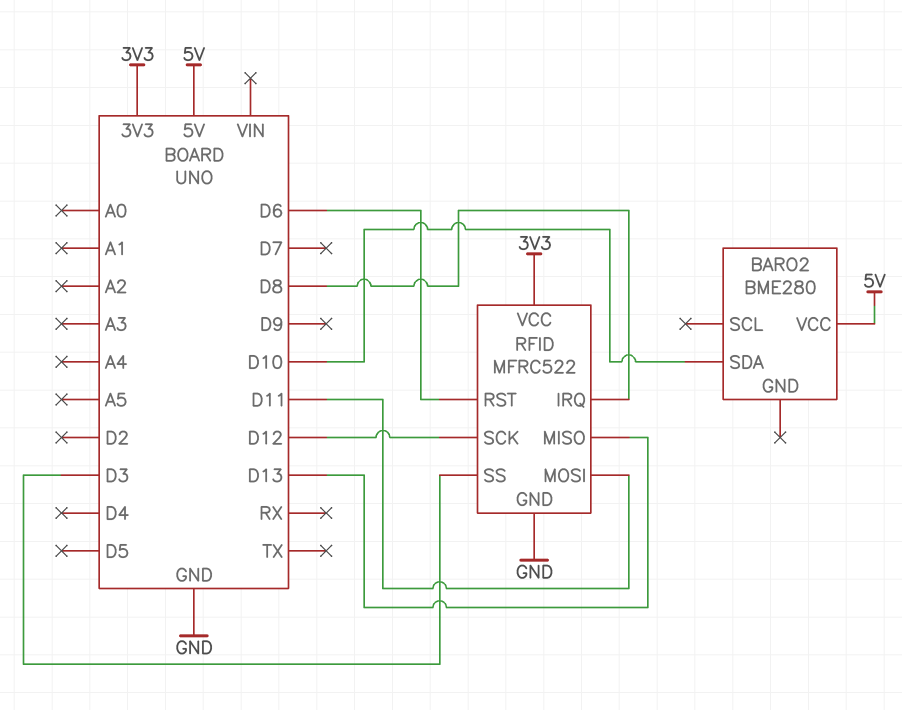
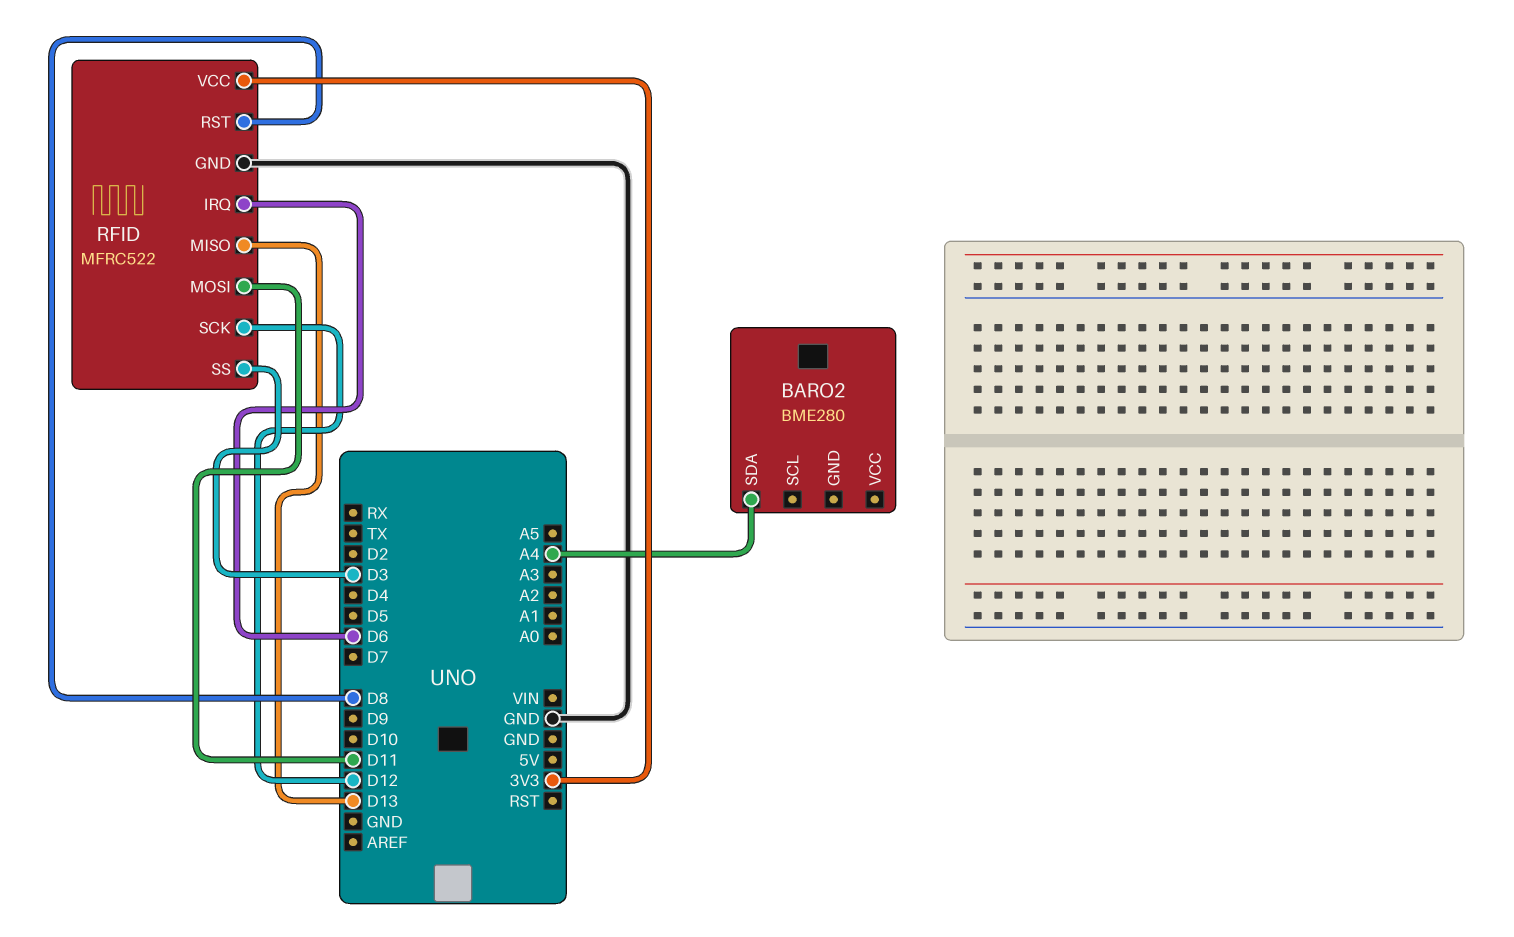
BARO2 pin SDA: D10 -> A4
BARO2 pin VCC: 5V -> none
RFID pin IRQ: D8 -> D6
RFID pin RST: D6 -> D8

